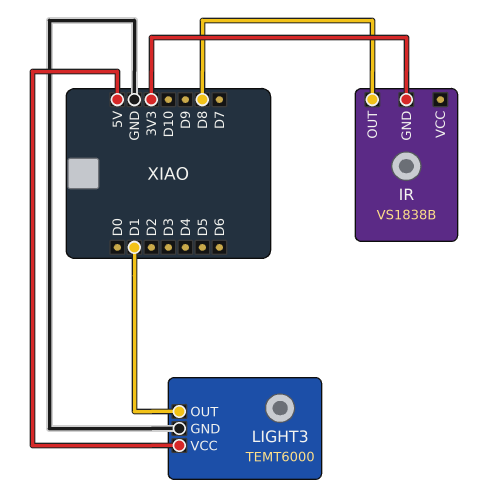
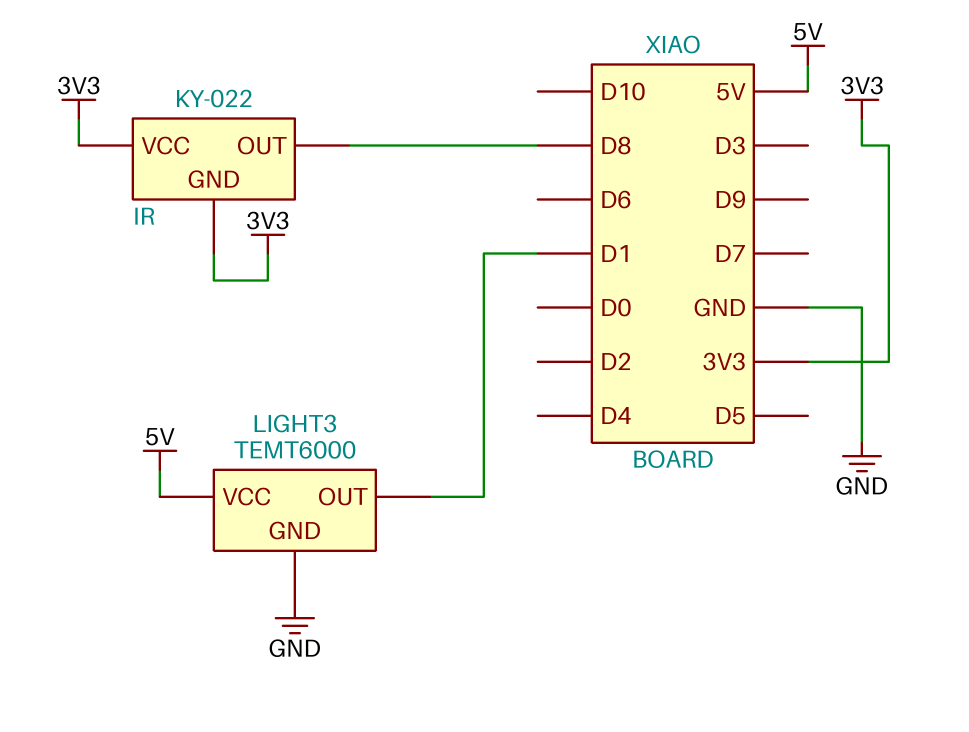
IR: VS1838B -> KY-022
IR pin VCC: none -> 3V3

